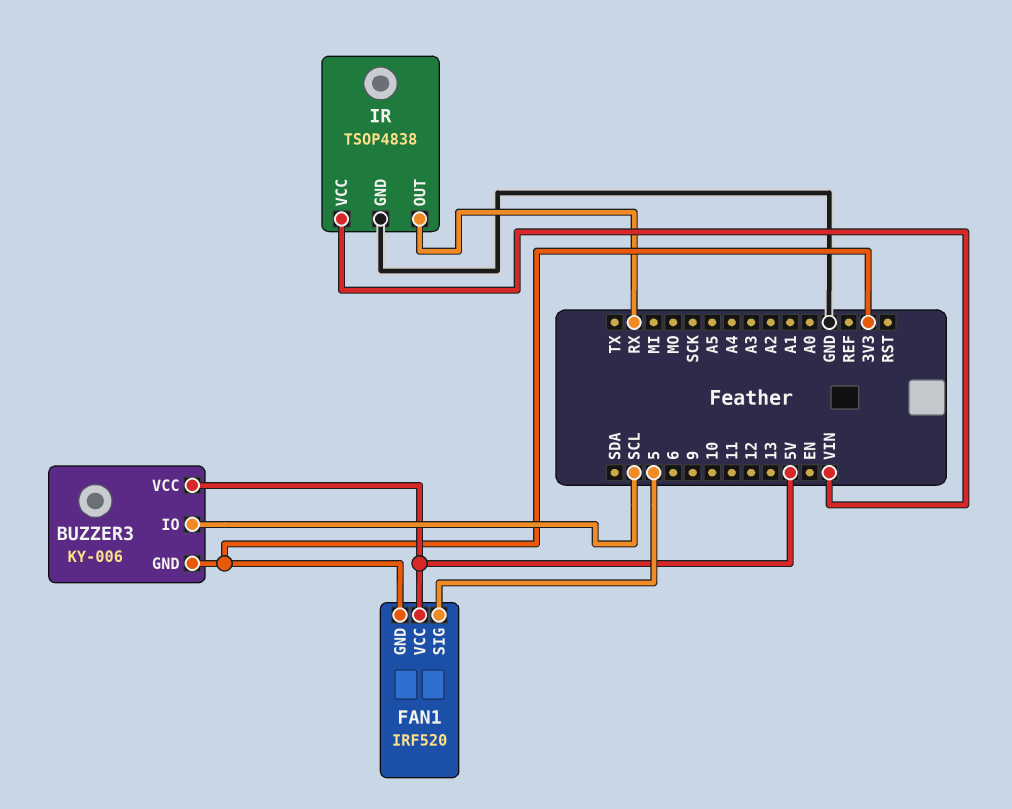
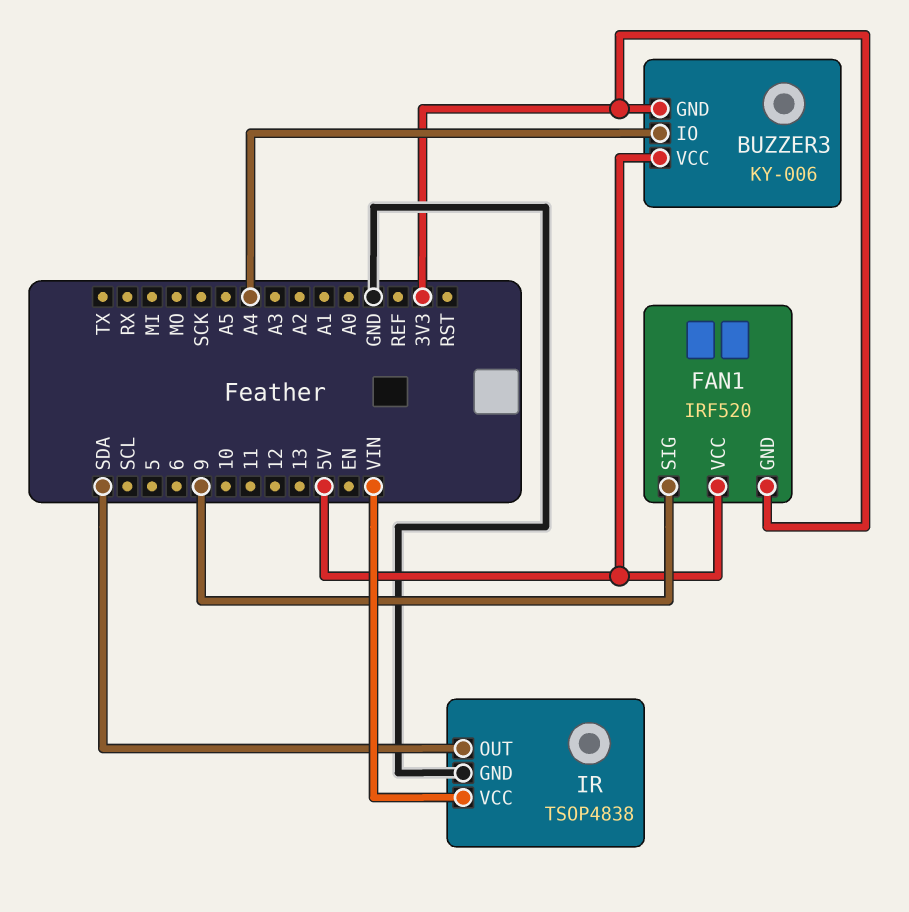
BUZZER3 pin IO: SCL -> A4
FAN1 pin SIG: 5 -> 9
IR pin OUT: RX -> SDA

